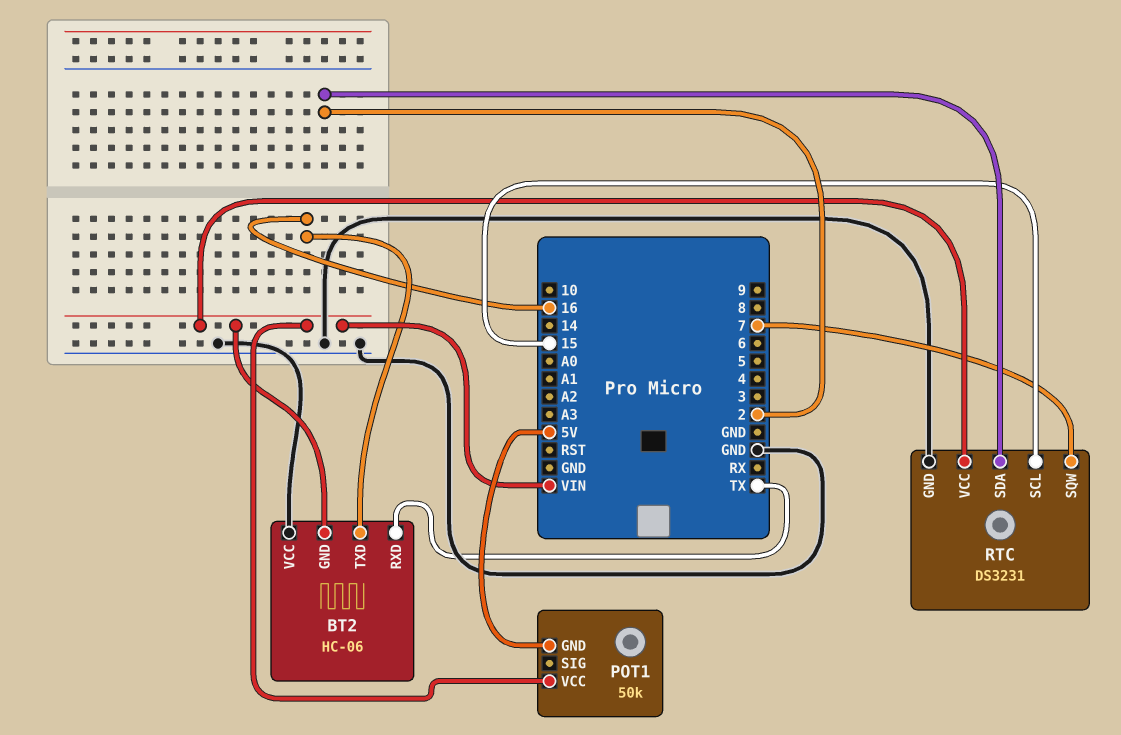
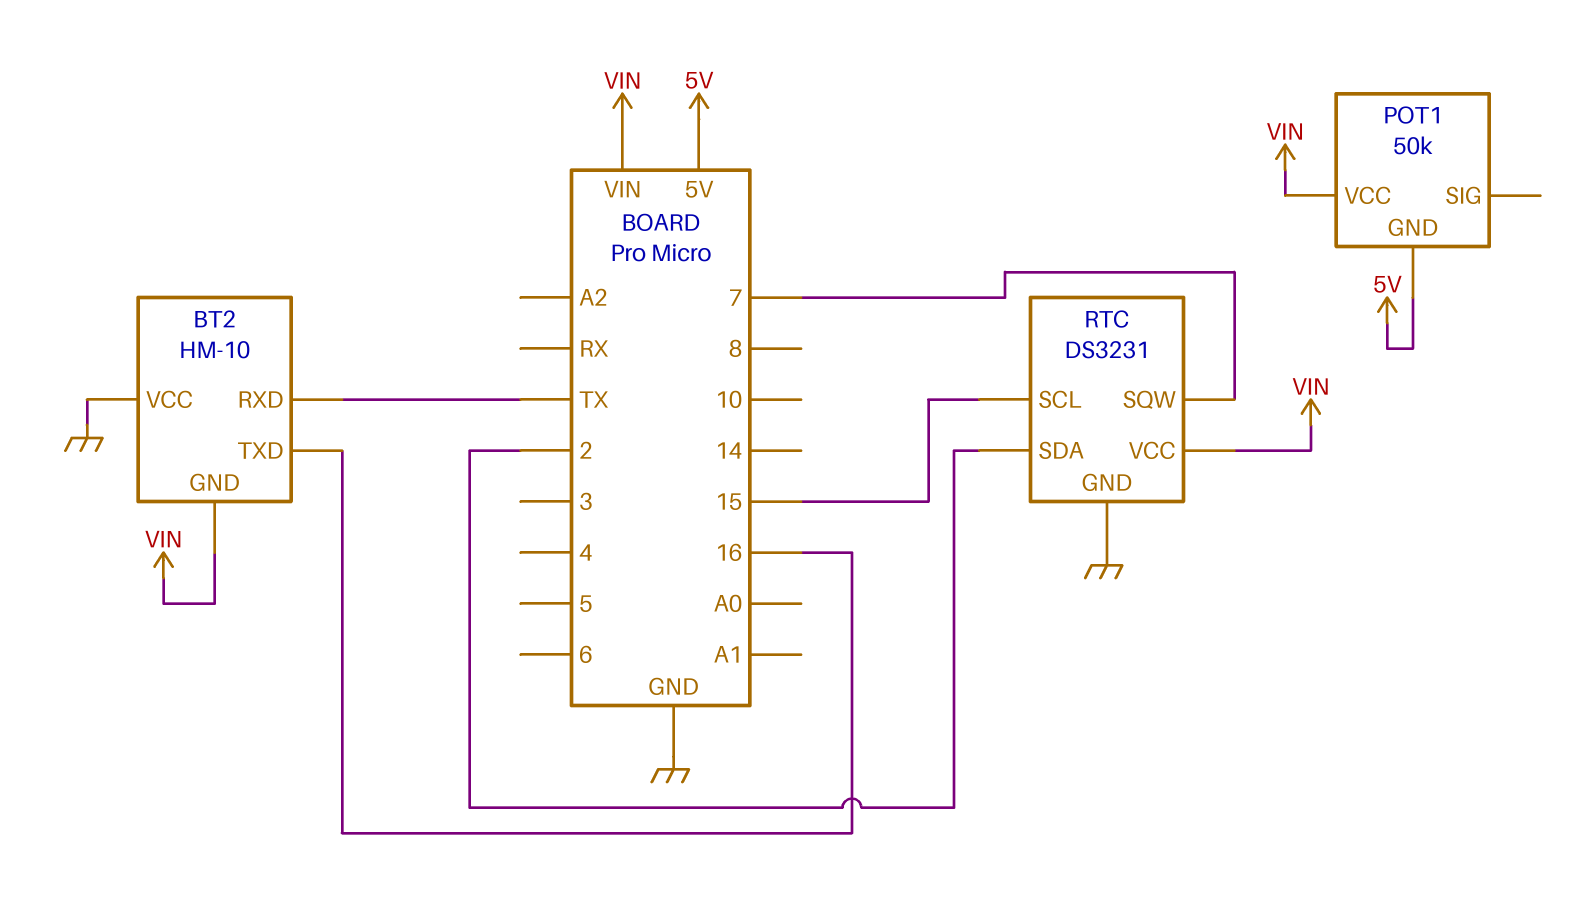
BT2: HC-06 -> HM-10

